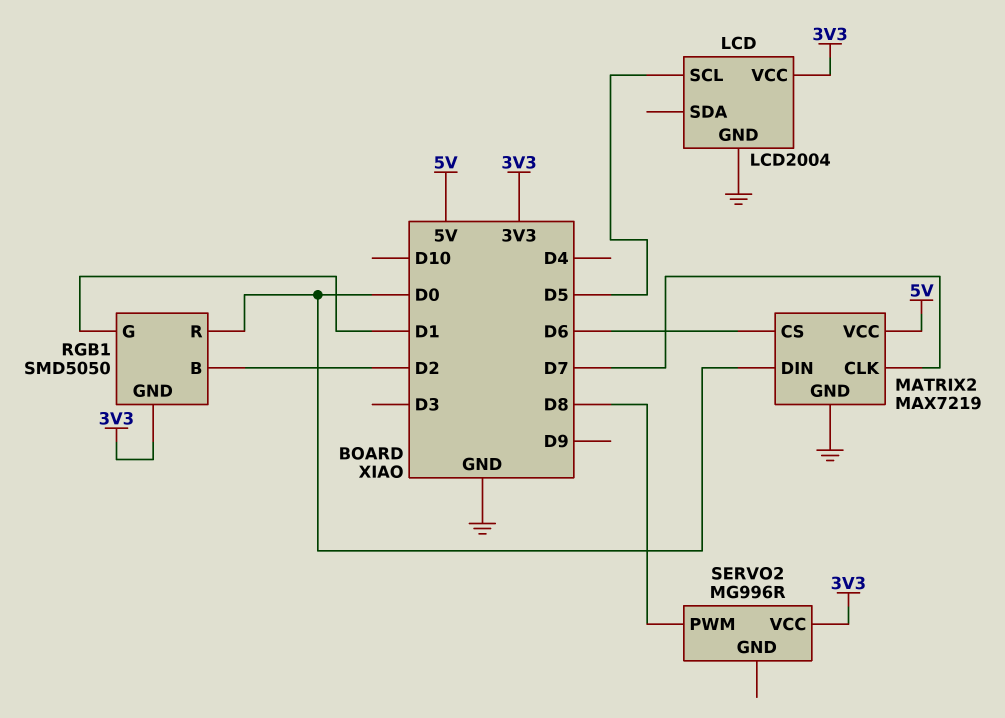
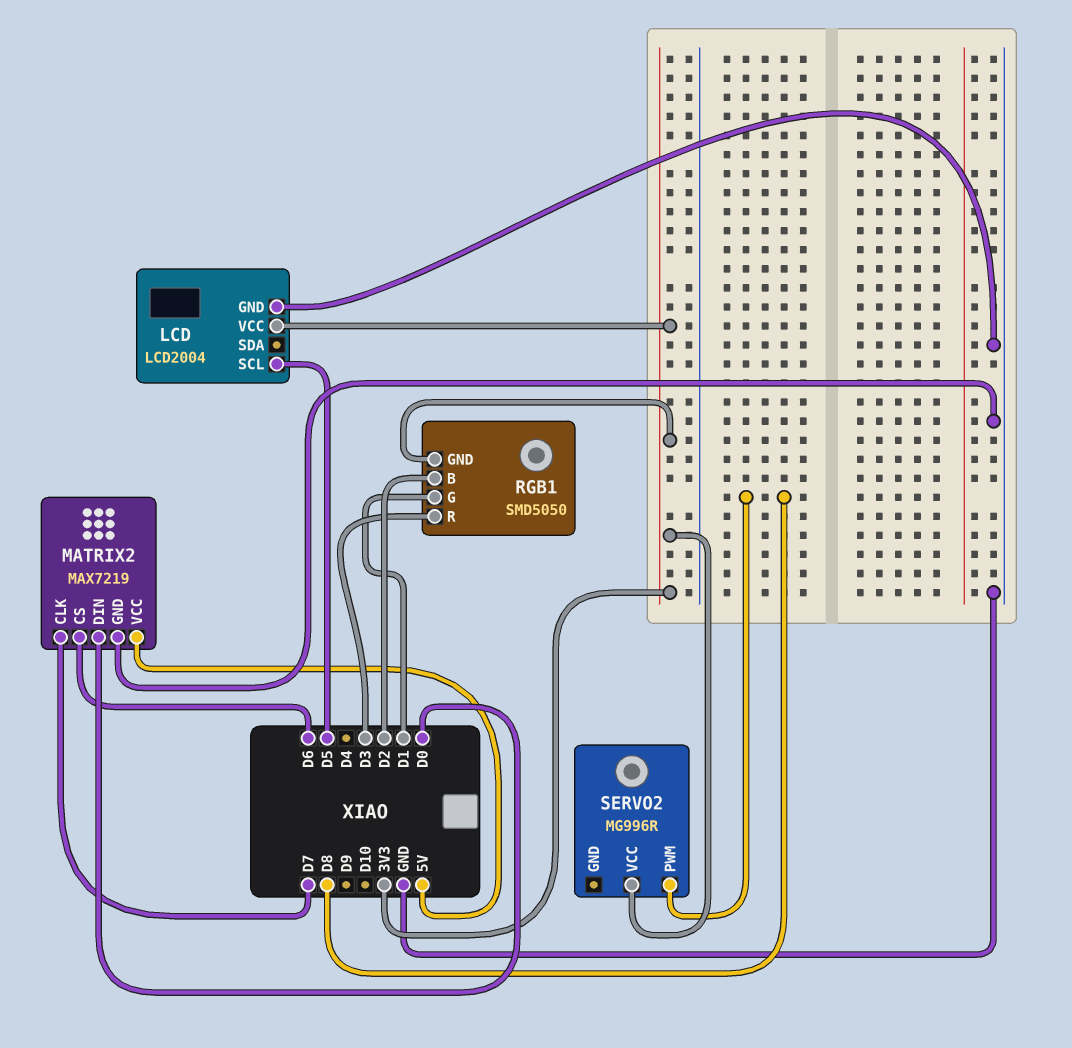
RGB1 pin R: D0 -> D3

